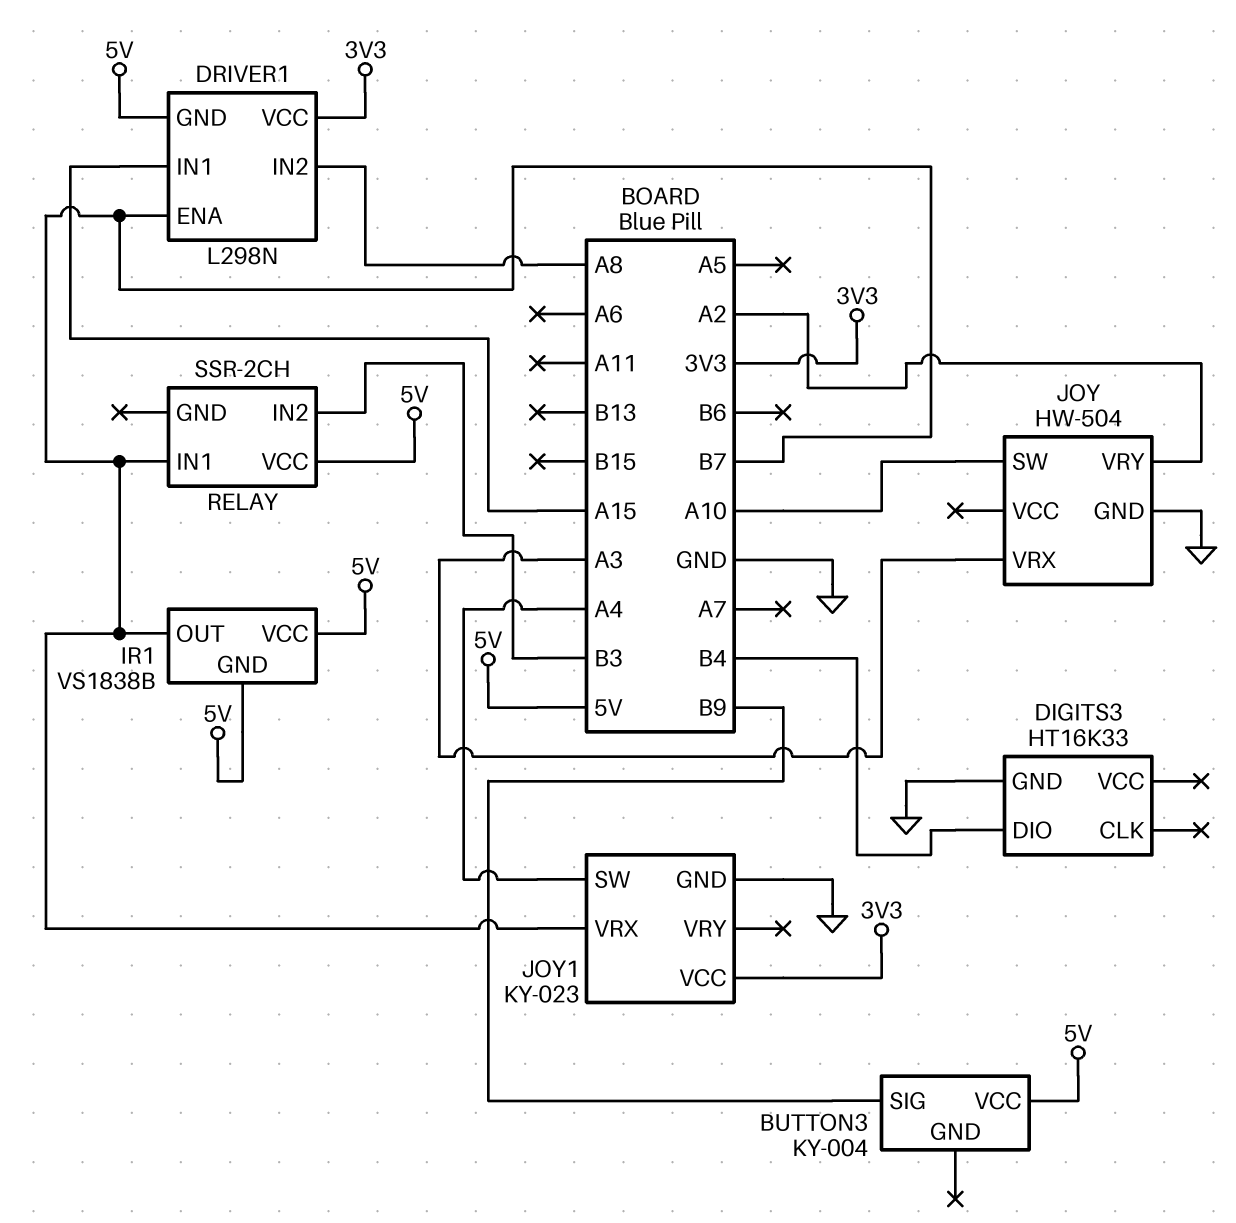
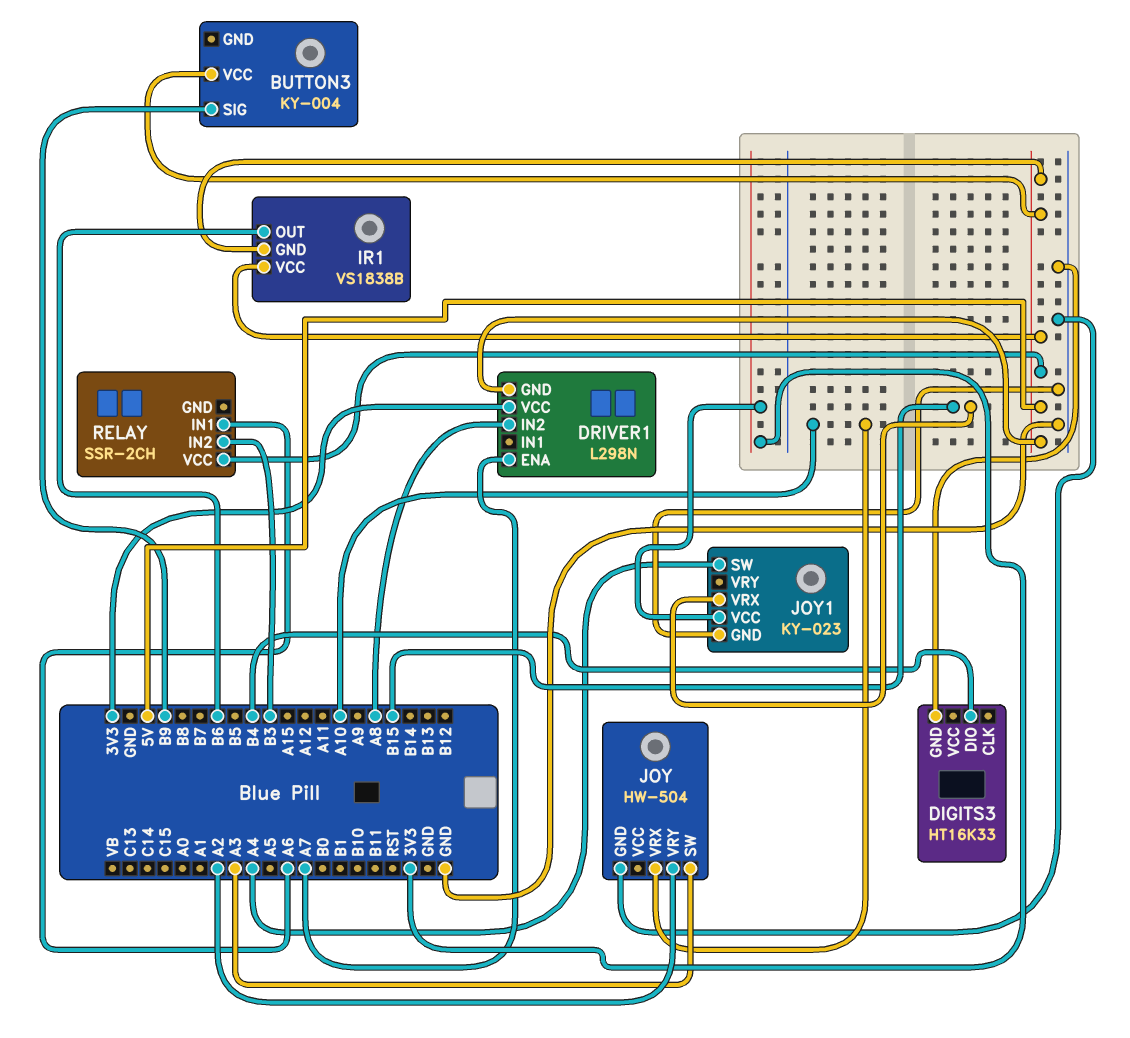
DRIVER1 pin ENA: B7 -> A7
DRIVER1 pin IN1: A15 -> none
IR1 pin OUT: B7 -> B6
JOY pin SW: A10 -> A3
JOY pin VRX: A3 -> A10
JOY1 pin VRX: B7 -> B15
RELAY pin IN1: B7 -> A6

